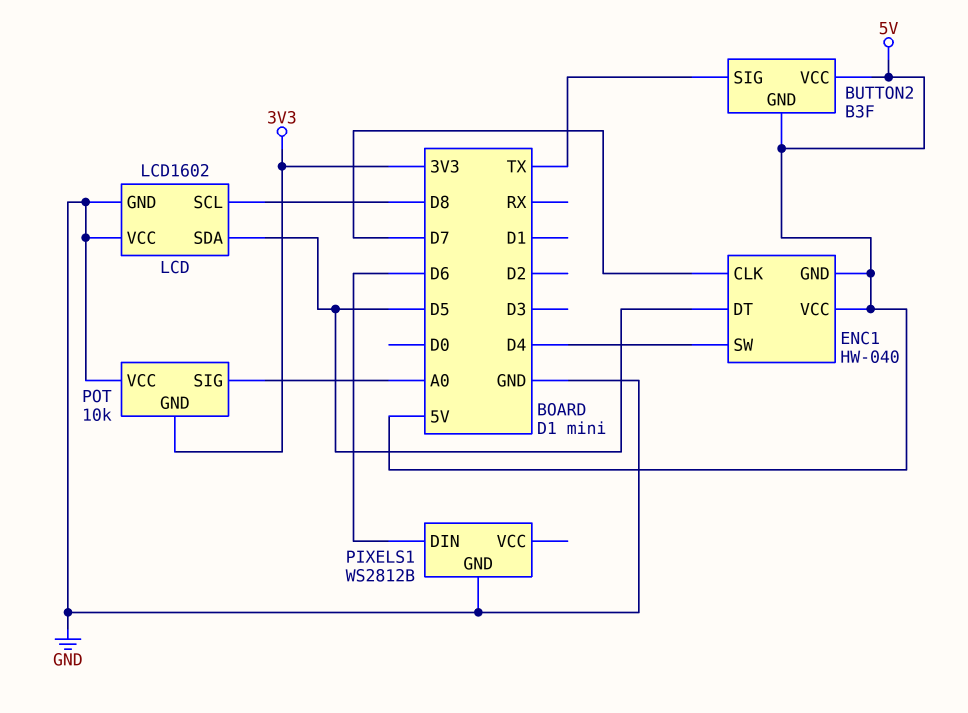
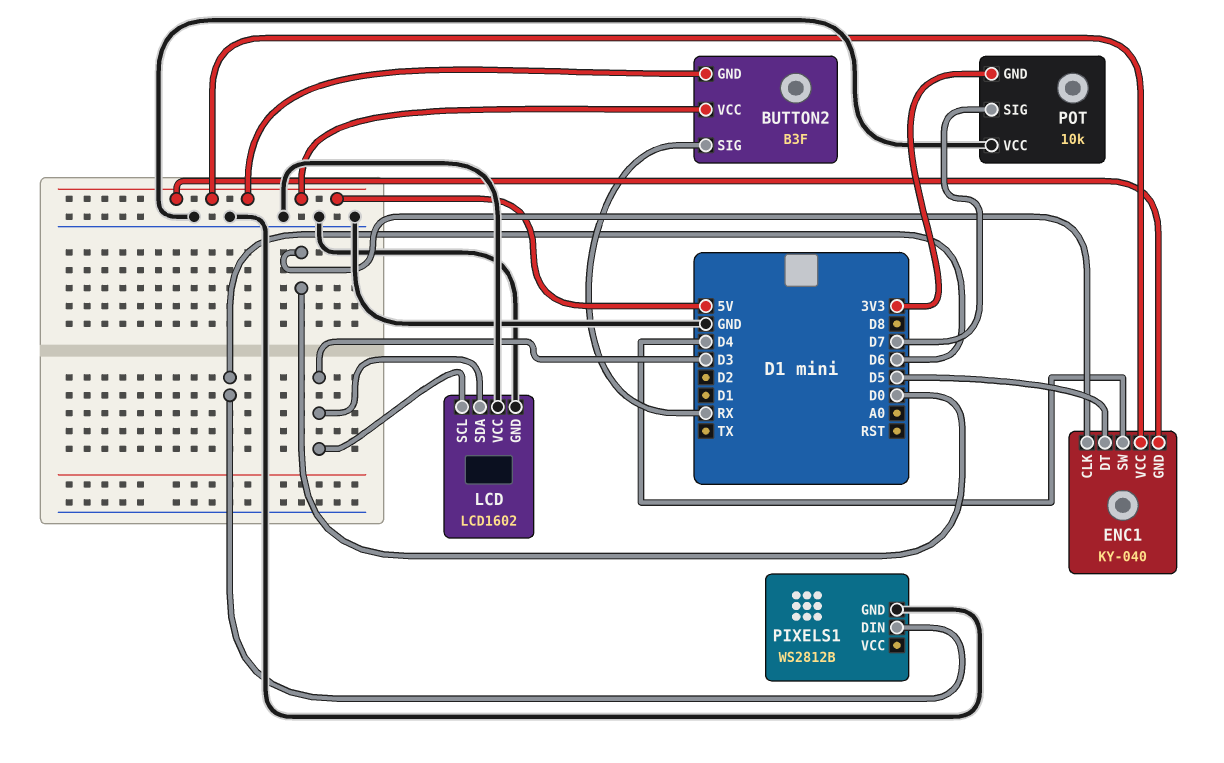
BUTTON2 pin SIG: TX -> RX
ENC1: HW-040 -> KY-040
ENC1 pin CLK: D7 -> D0
LCD pin SCL: D8 -> D3
LCD pin SDA: D5 -> D3
POT pin SIG: A0 -> D7

